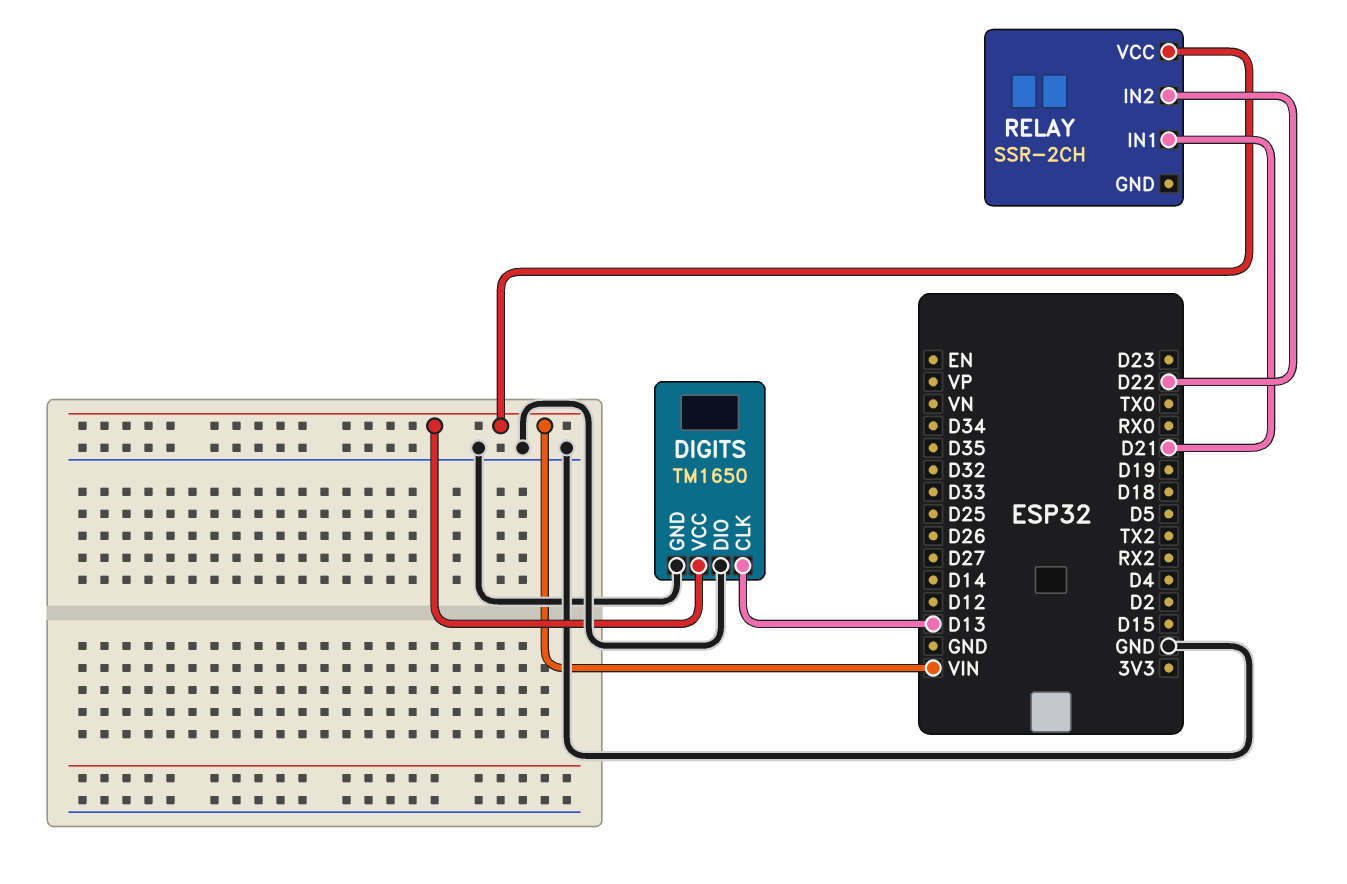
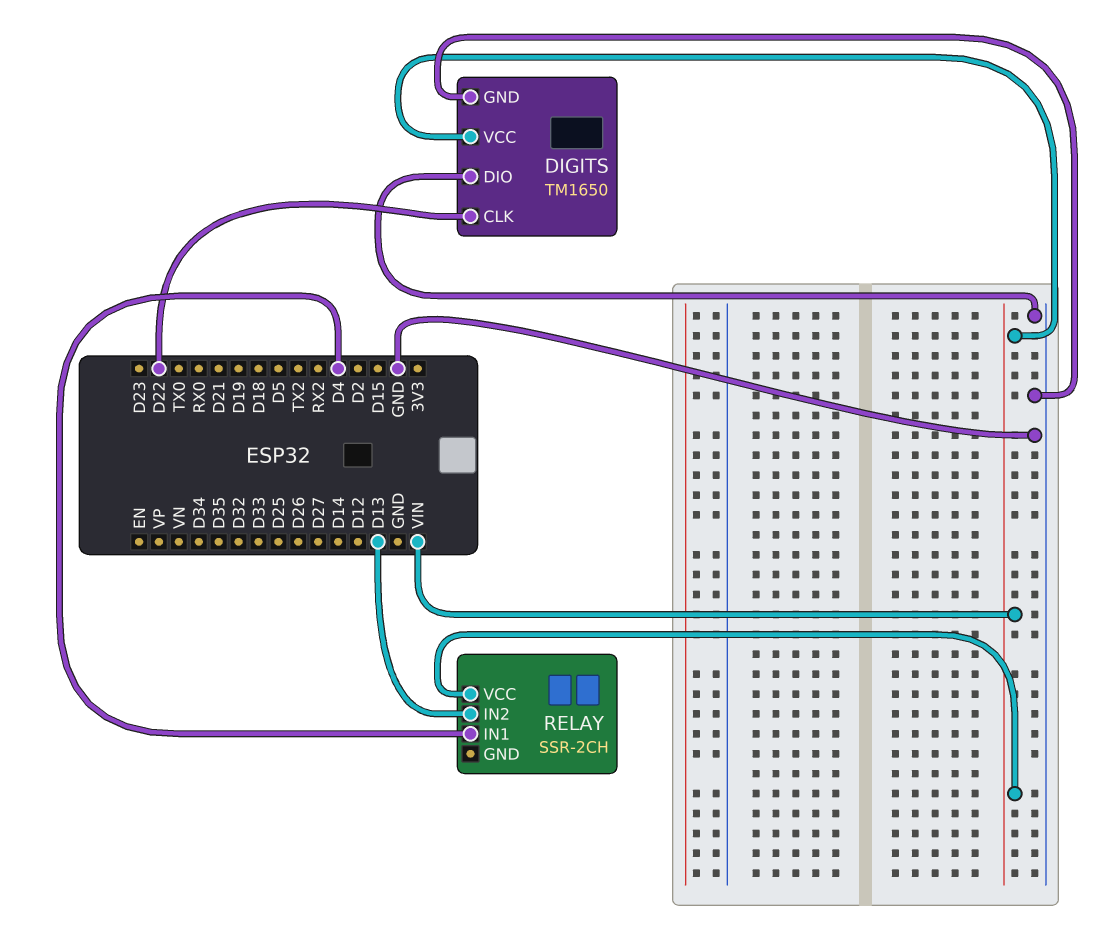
DIGITS pin CLK: D13 -> D22
RELAY pin IN1: D21 -> D4
RELAY pin IN2: D22 -> D13

